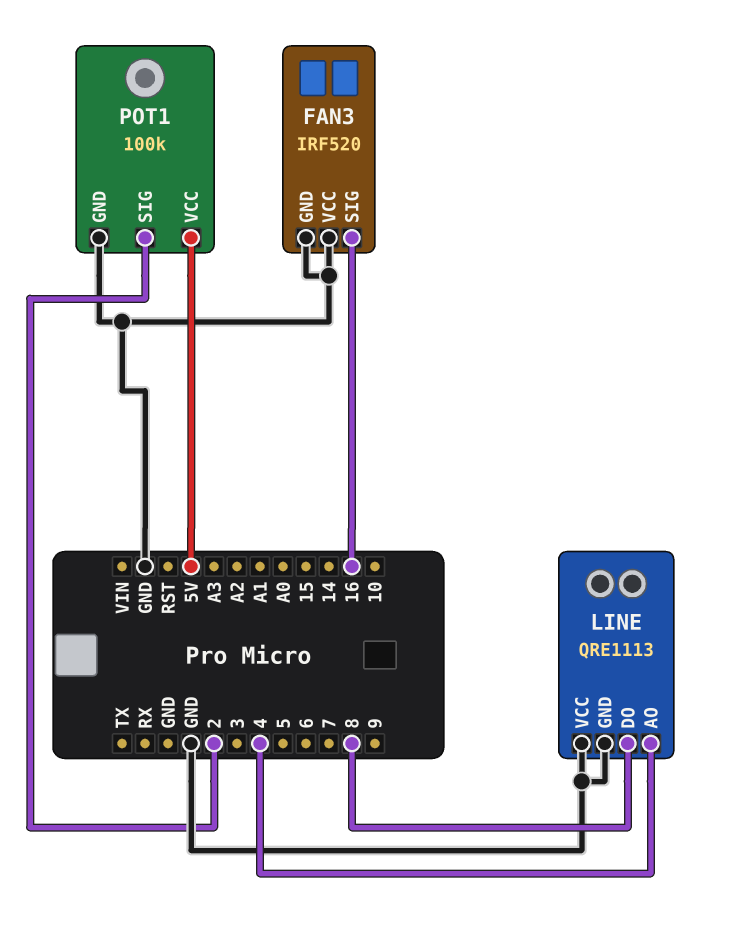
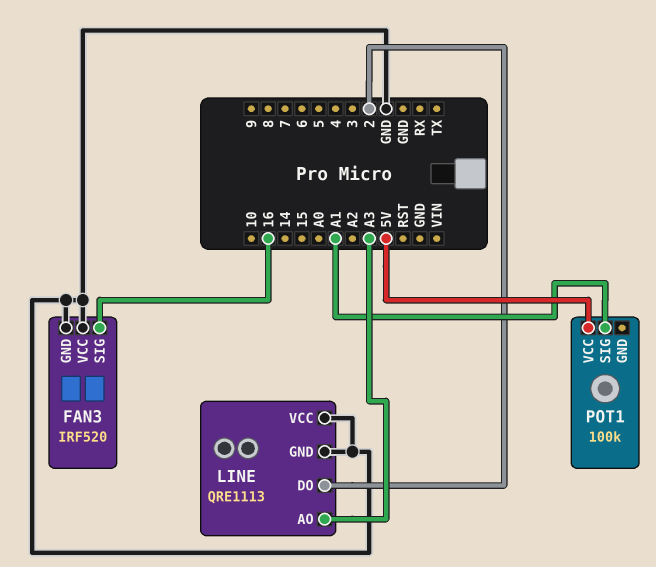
LINE pin AO: 4 -> A3
LINE pin DO: 8 -> 2
POT1 pin GND: GND -> none
POT1 pin SIG: 2 -> A1

